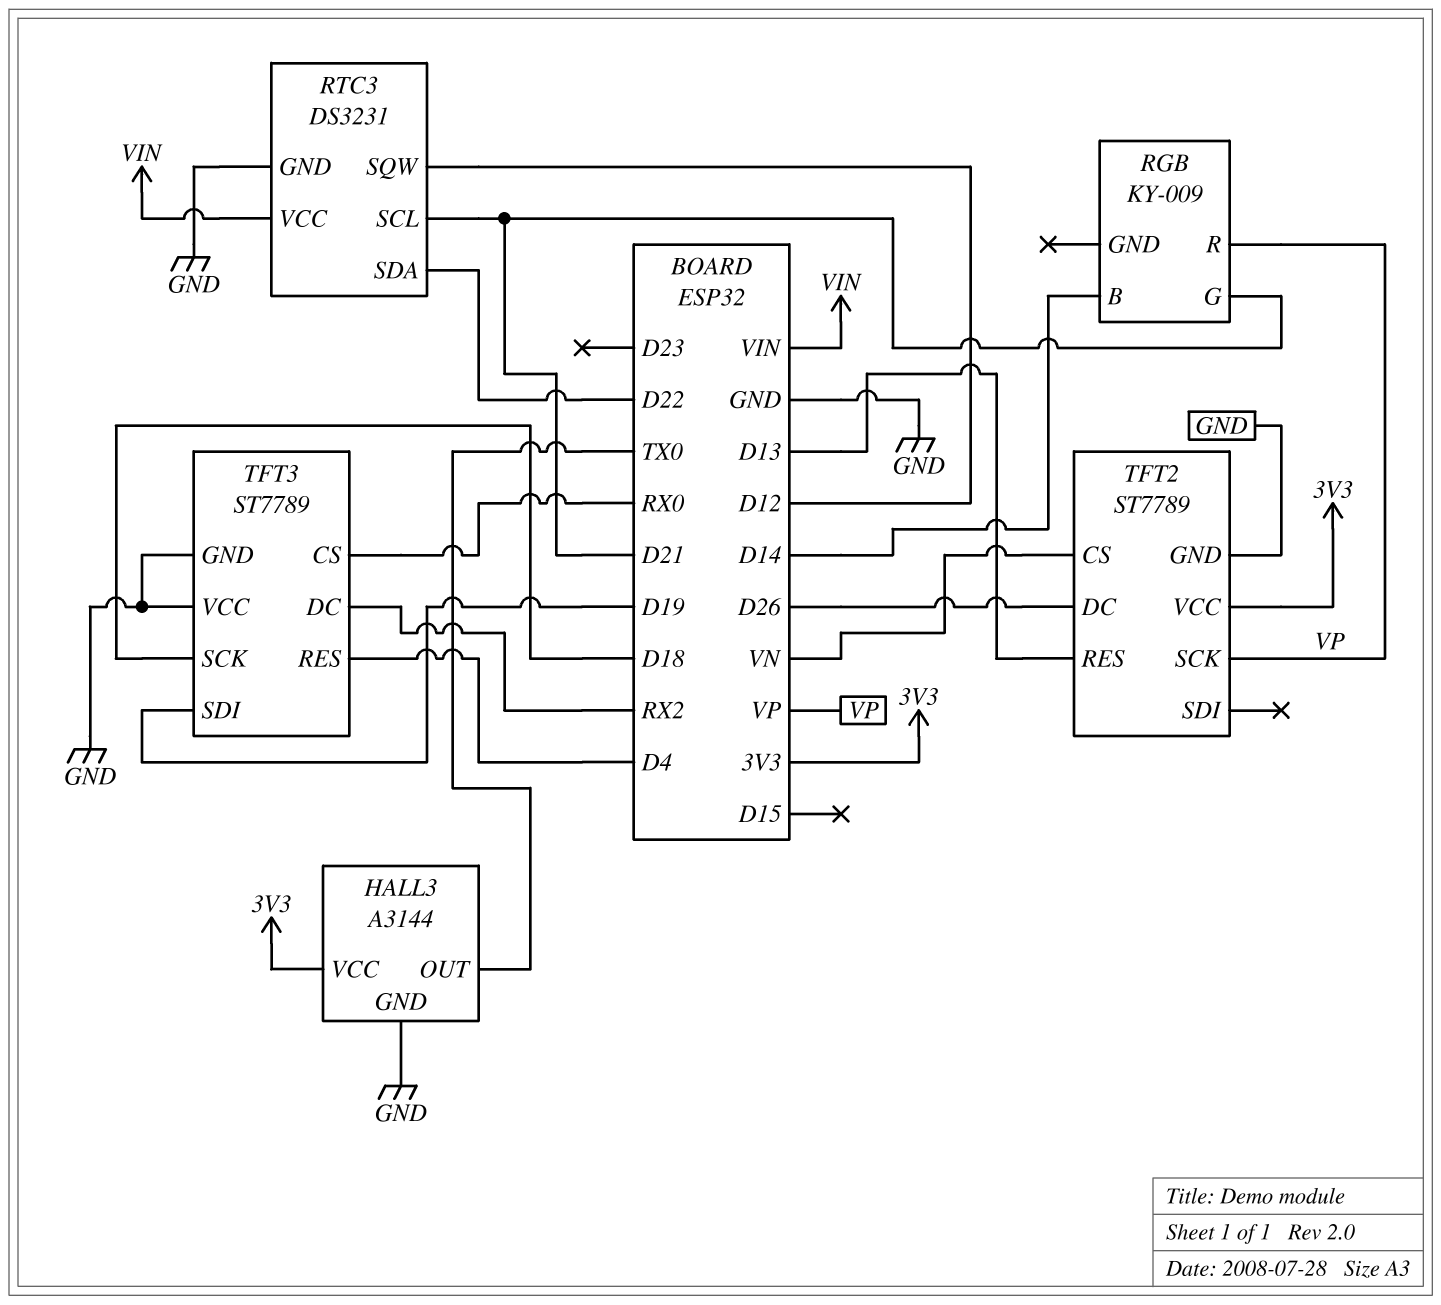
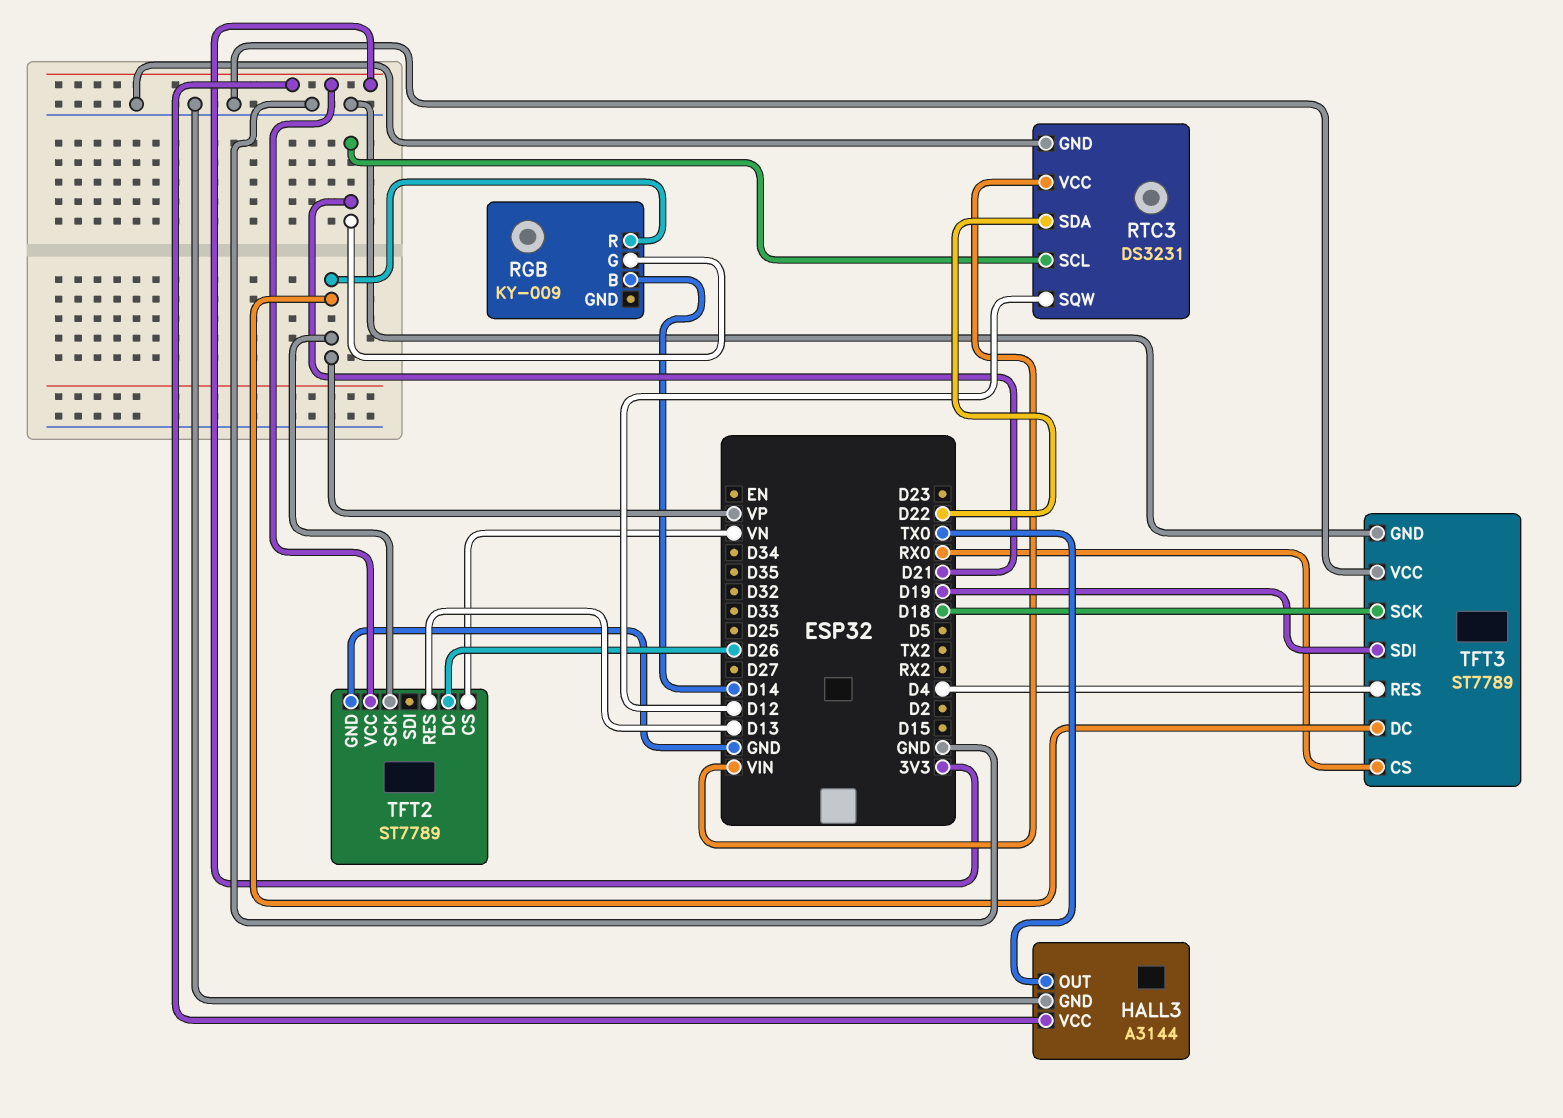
TFT3 pin DC: RX2 -> VP

